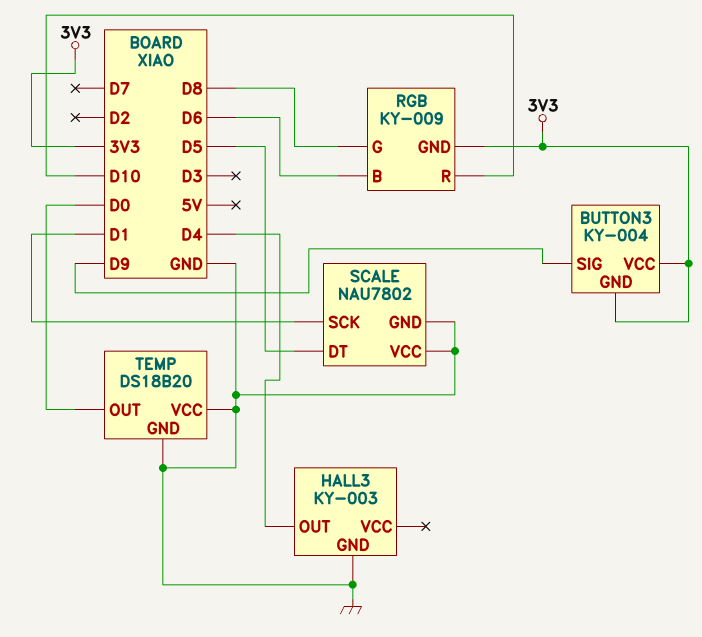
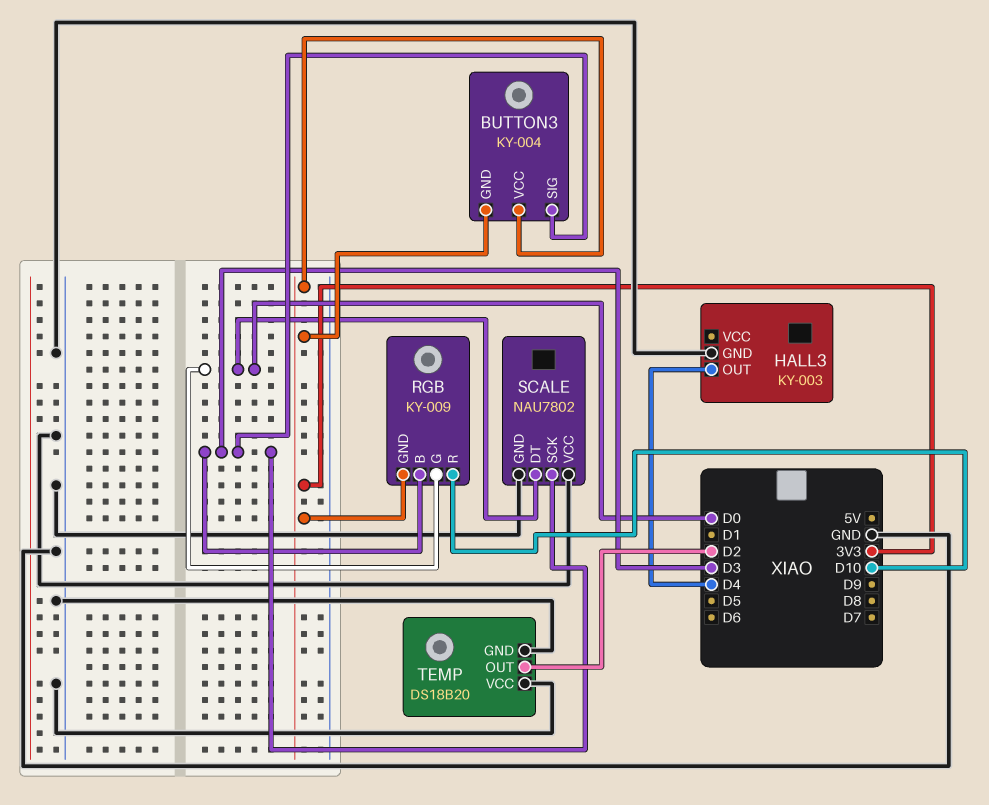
BUTTON3 pin SIG: D9 -> D3
RGB pin B: D6 -> D3
RGB pin G: D8 -> D0
SCALE pin DT: D5 -> D0
SCALE pin SCK: D1 -> D3
TEMP pin OUT: D0 -> D2

